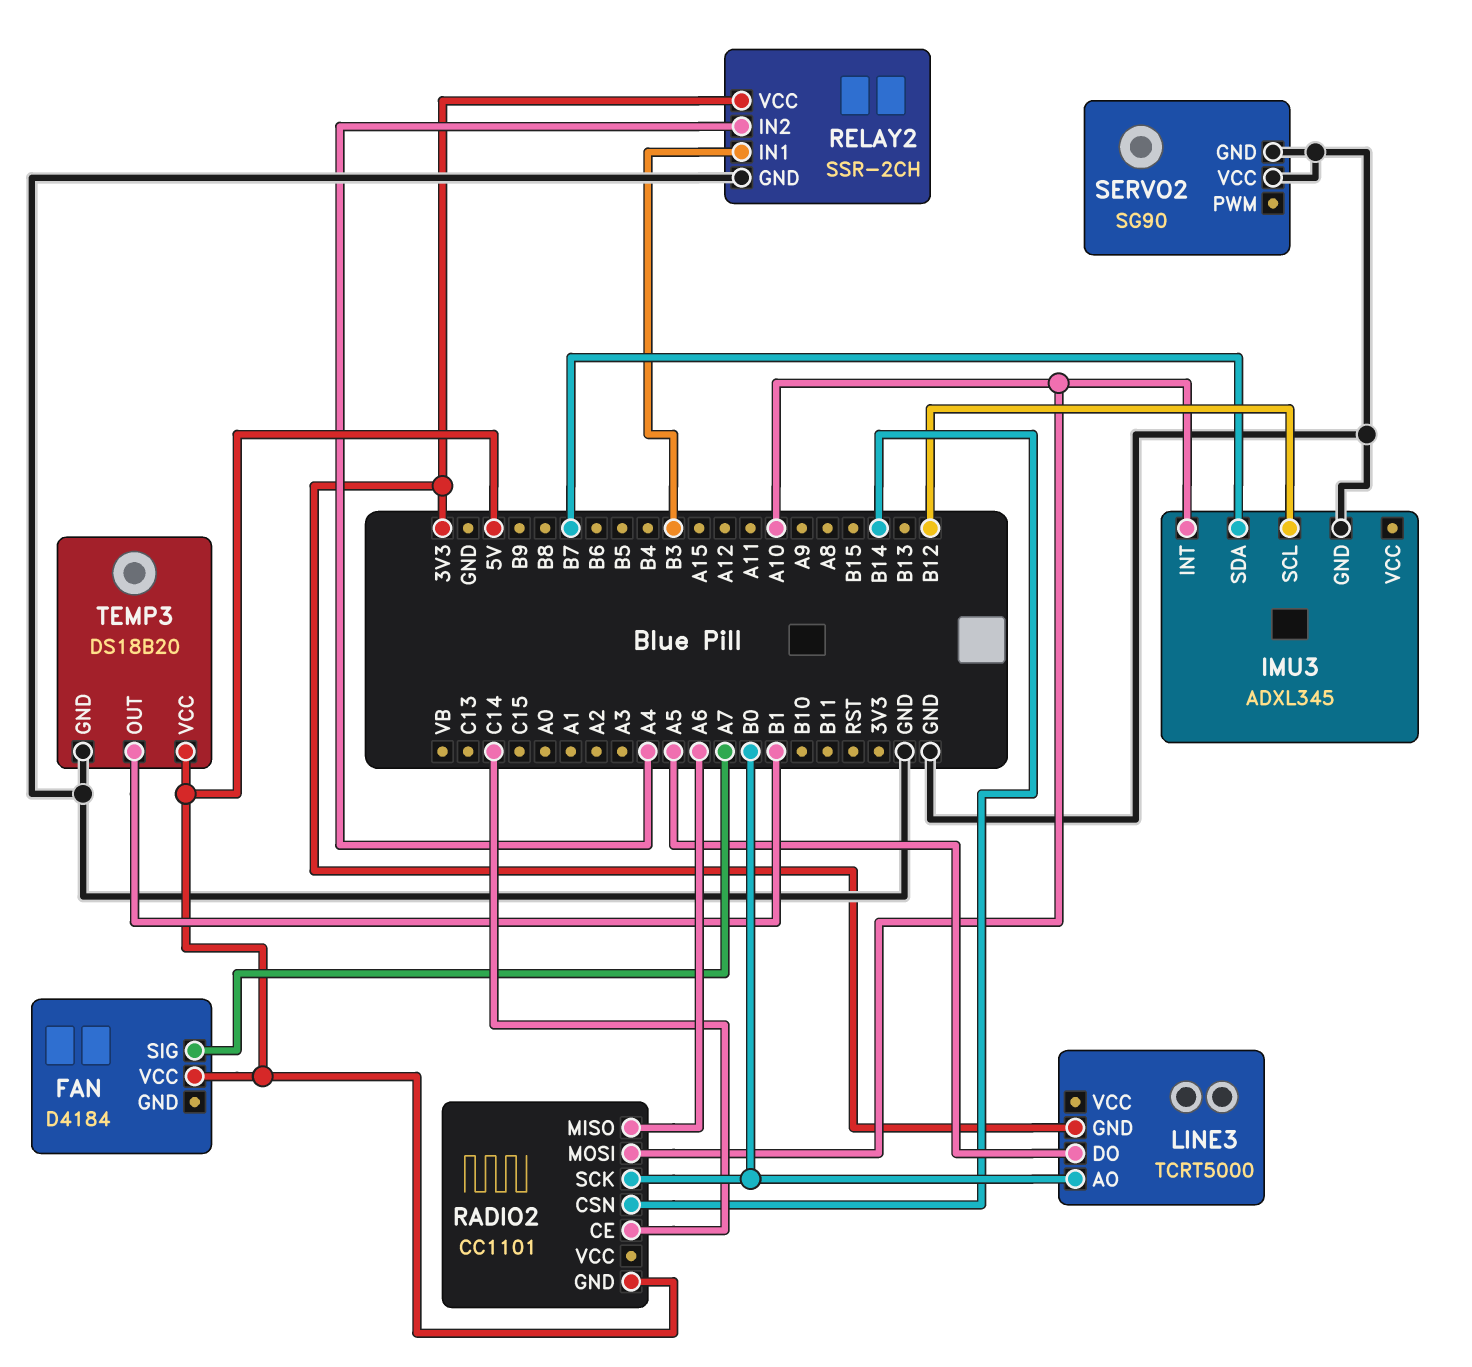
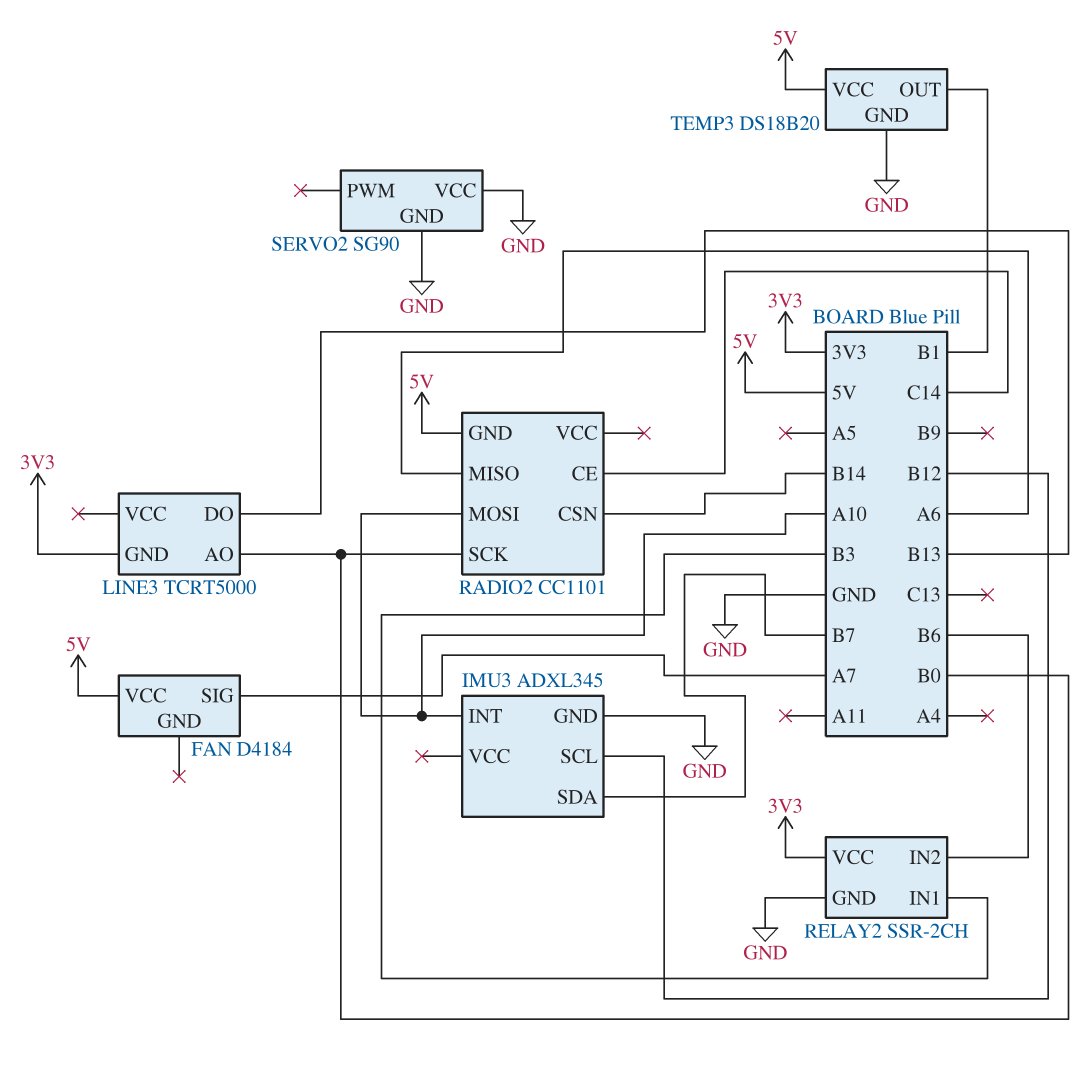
LINE3 pin DO: A5 -> B13
RELAY2 pin IN2: A4 -> B6

